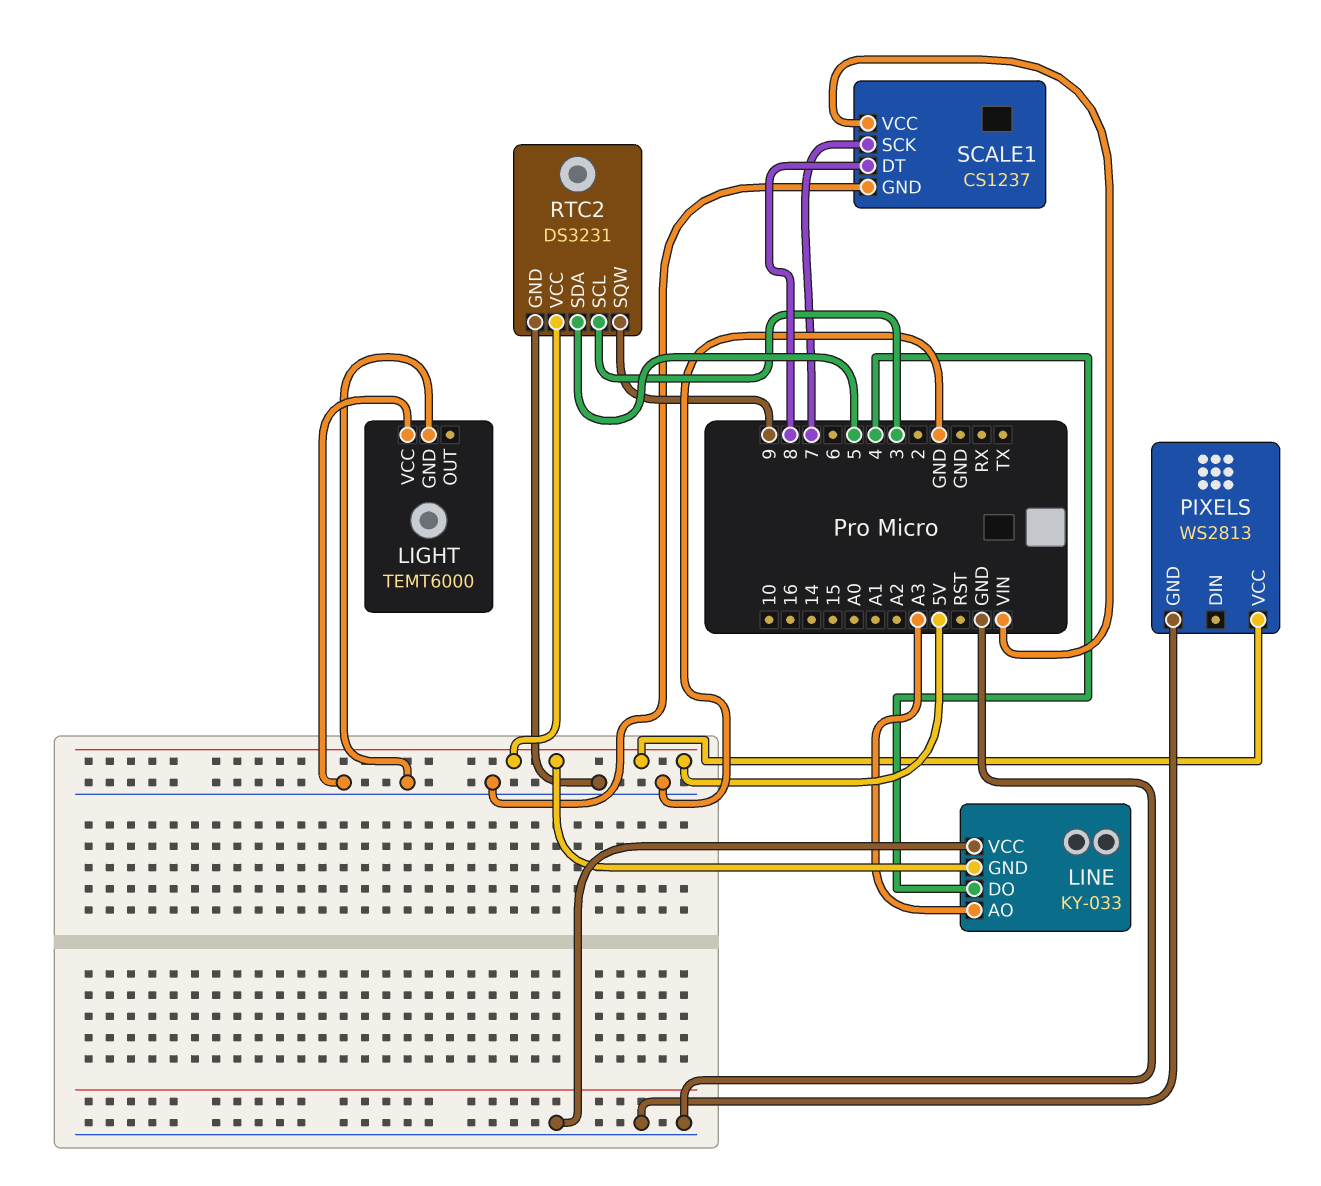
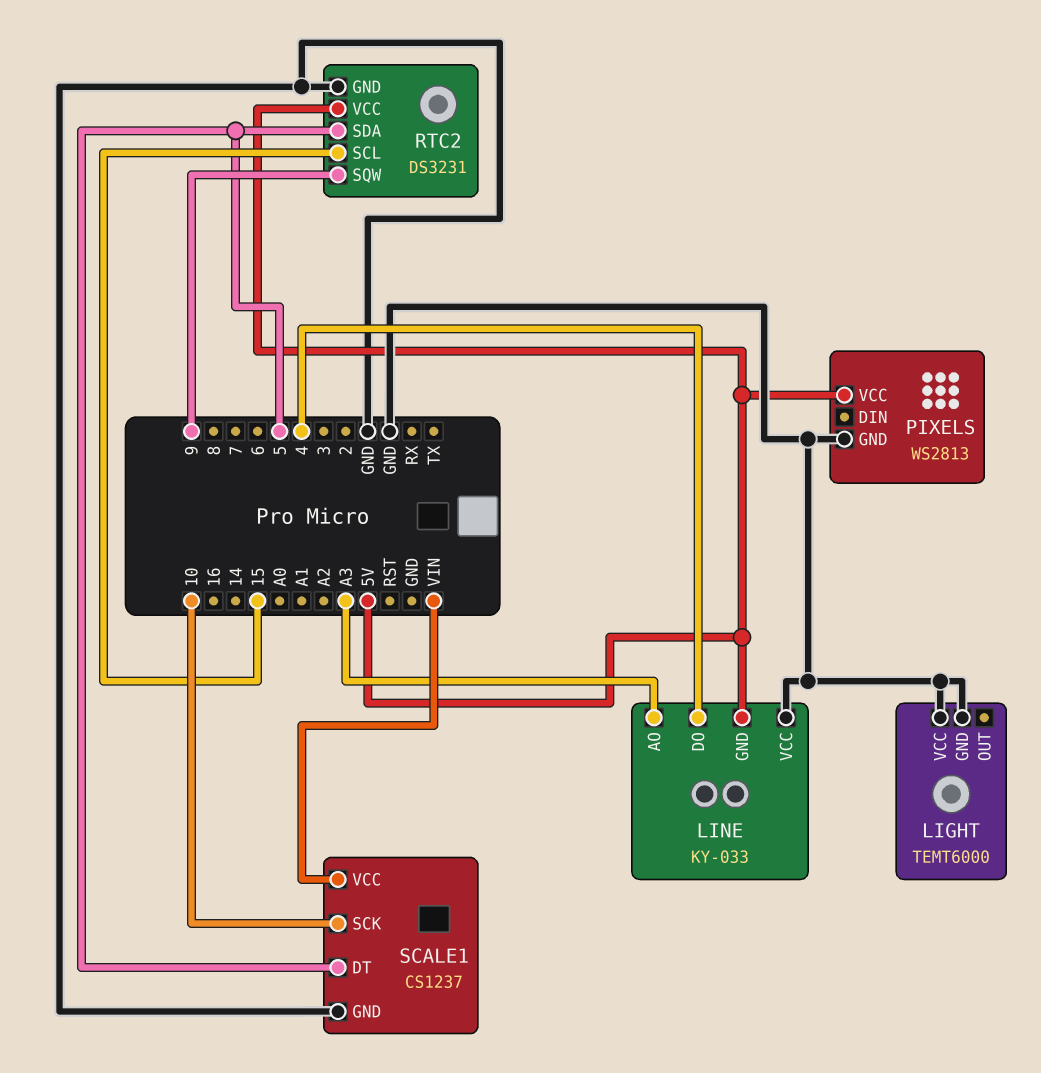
RTC2 pin SCL: 3 -> 15
SCALE1 pin DT: 8 -> 5
SCALE1 pin SCK: 7 -> 10

